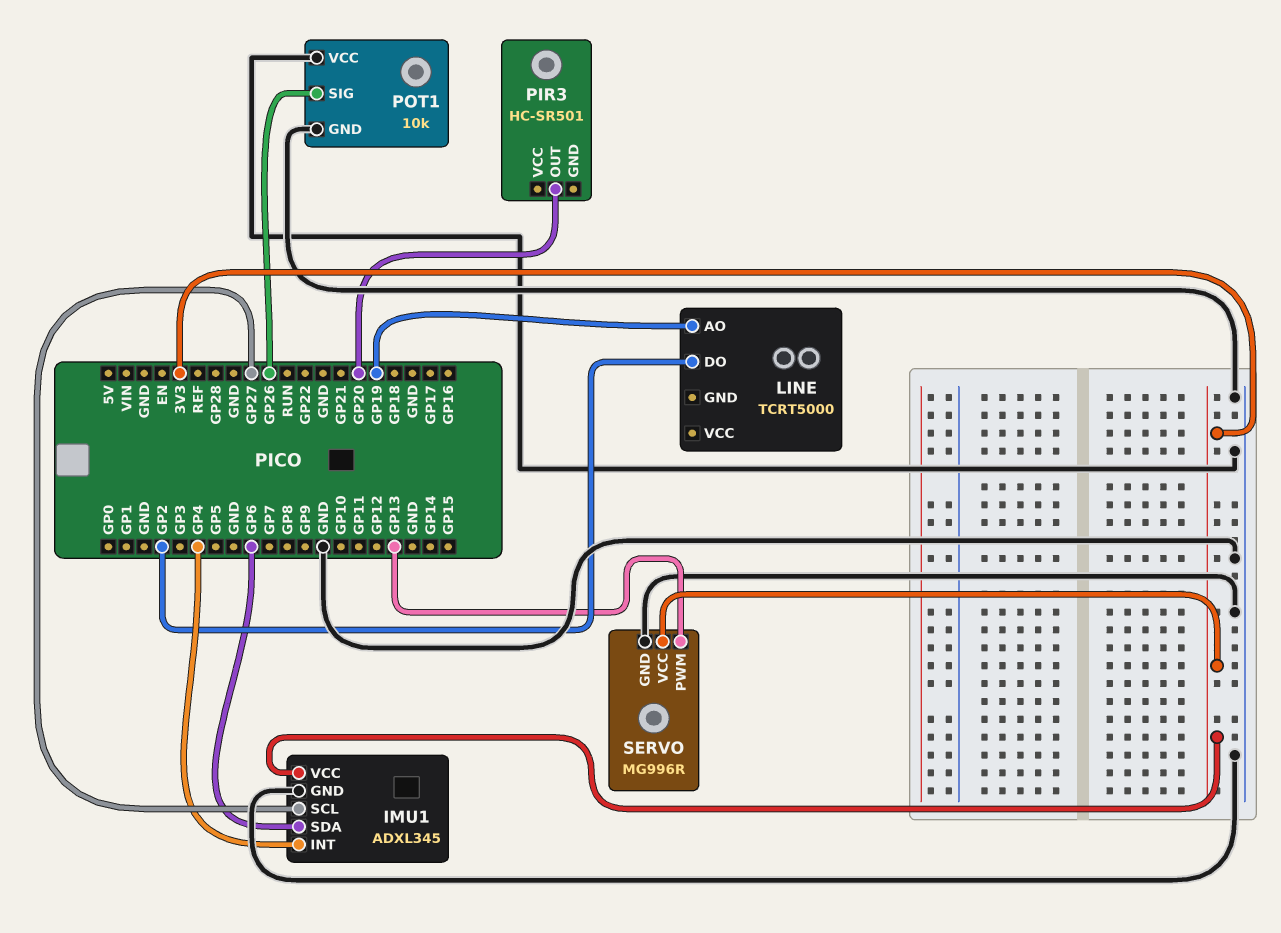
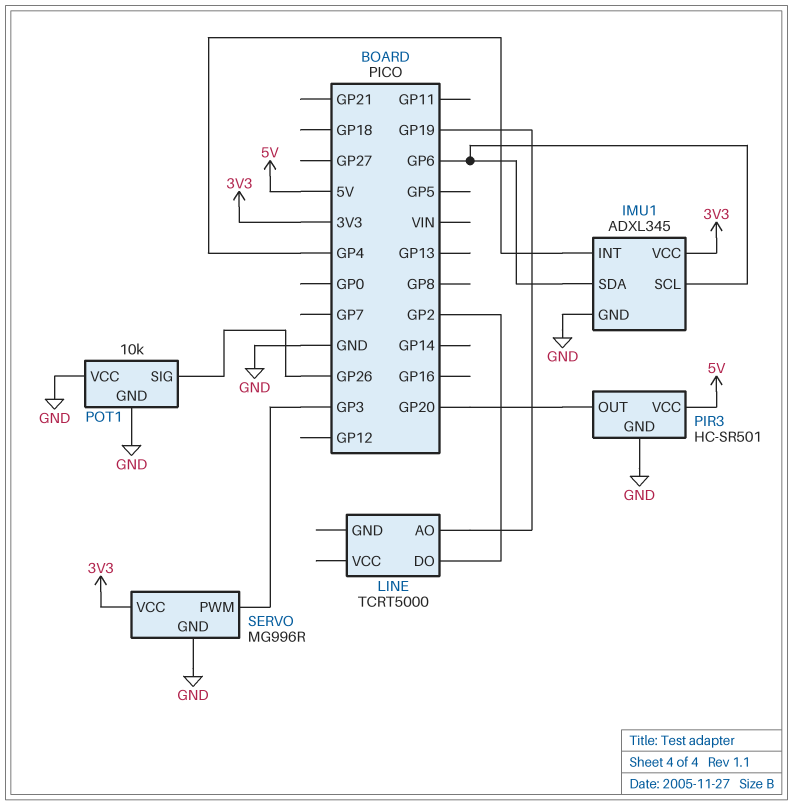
IMU1 pin SCL: GP27 -> GP6
PIR3 pin GND: none -> GND
PIR3 pin VCC: none -> 5V
SERVO pin PWM: GP13 -> GP3

